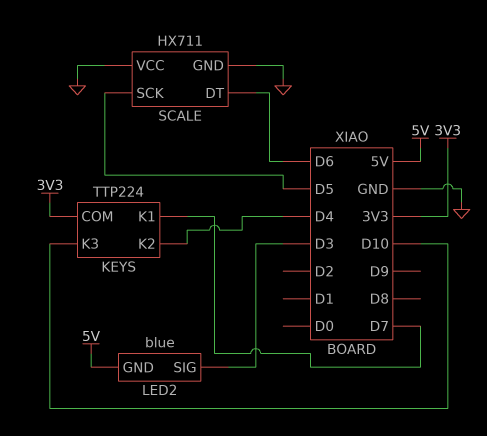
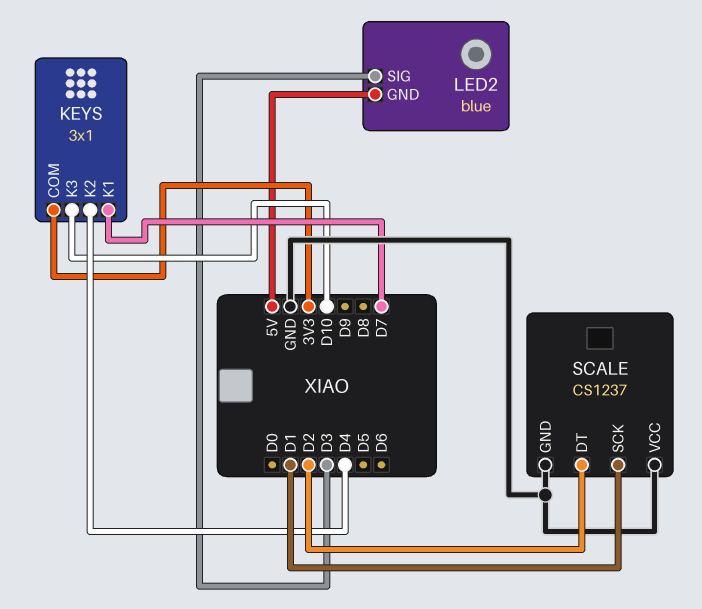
KEYS: TTP224 -> 3x1
SCALE: HX711 -> CS1237
SCALE pin DT: D6 -> D2
SCALE pin SCK: D5 -> D1

